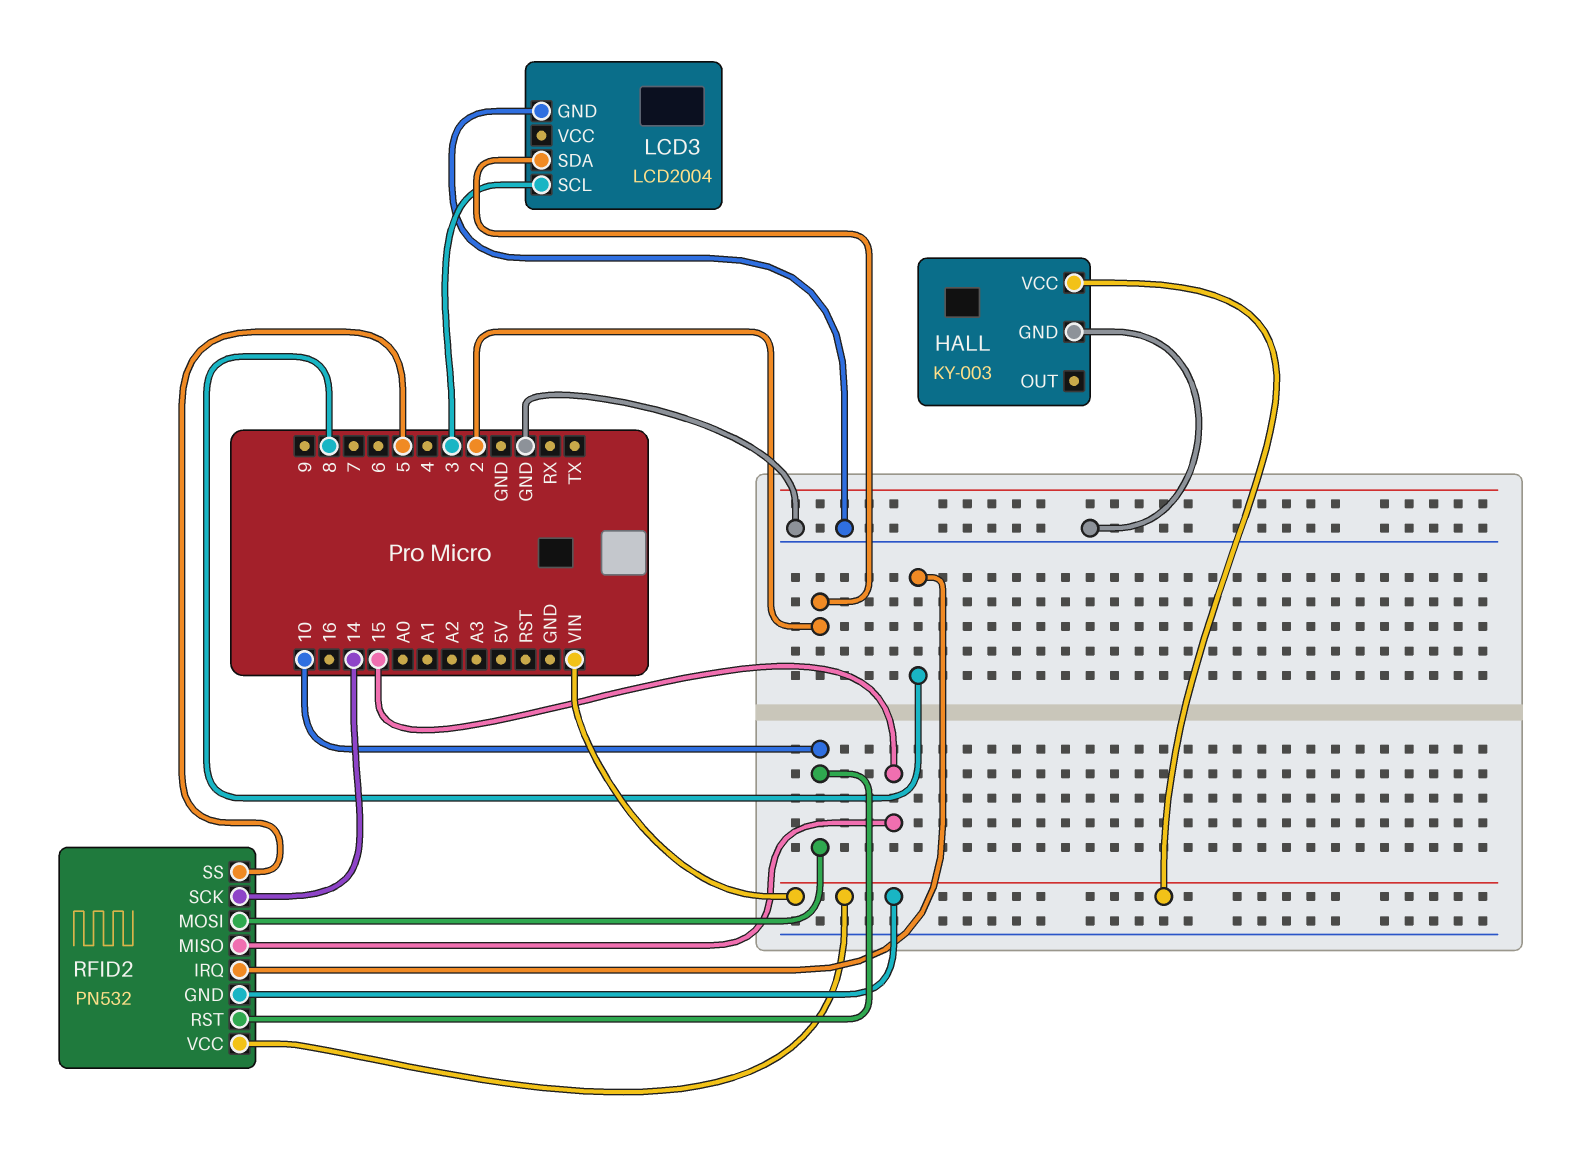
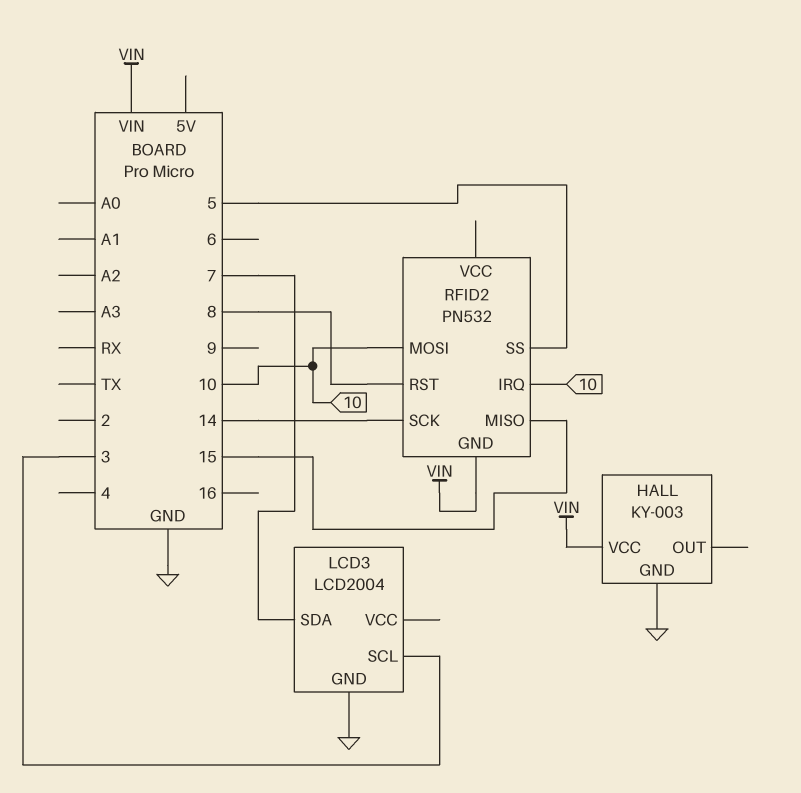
LCD3 pin SDA: 2 -> 7
RFID2 pin IRQ: 8 -> 10
RFID2 pin RST: 10 -> 8
RFID2 pin VCC: VIN -> none

